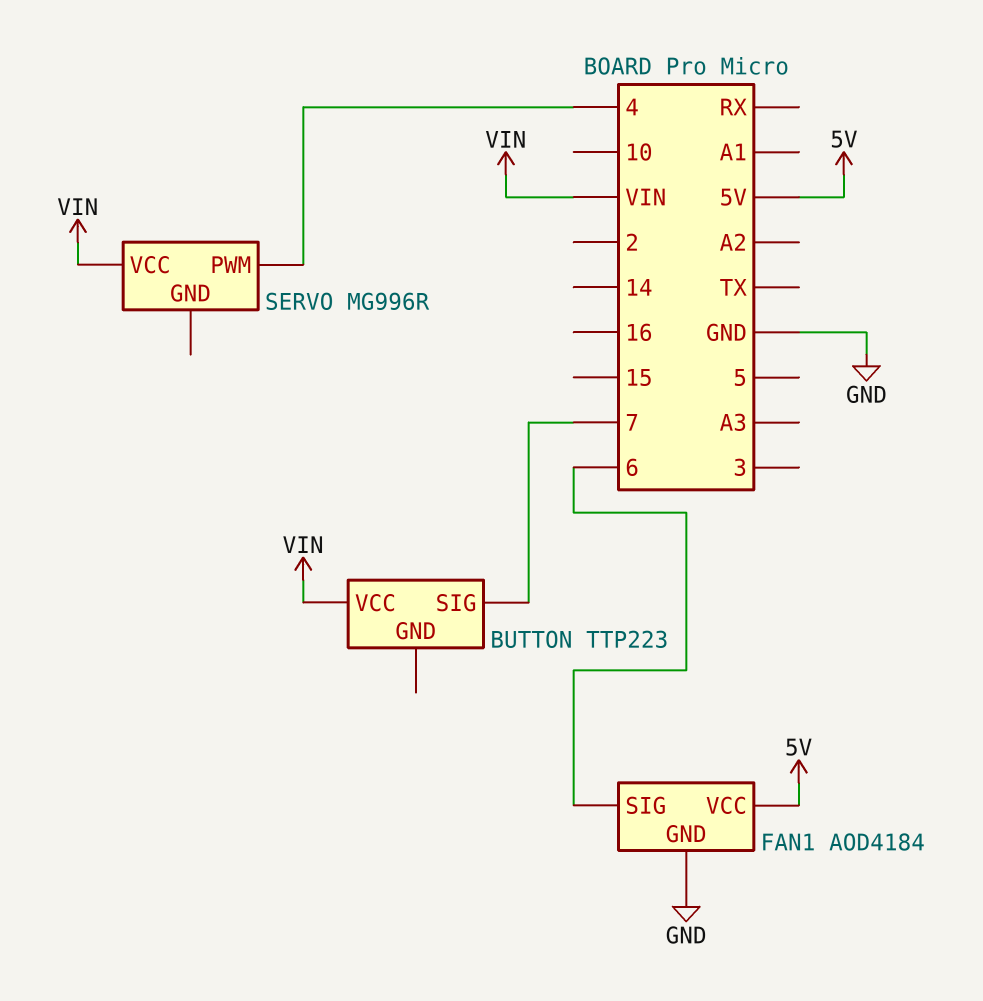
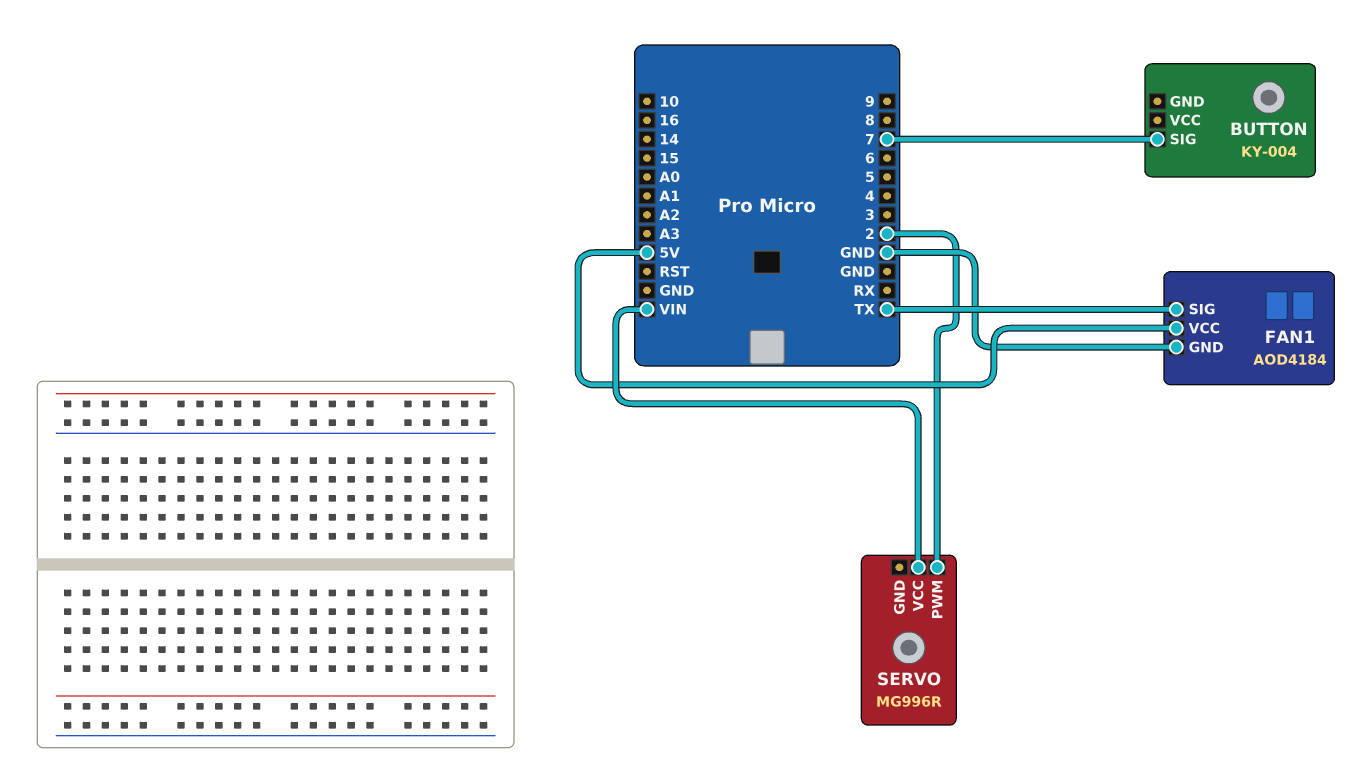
BUTTON: TTP223 -> KY-004
BUTTON pin VCC: VIN -> none
FAN1 pin SIG: 6 -> TX
SERVO pin PWM: 4 -> 2

